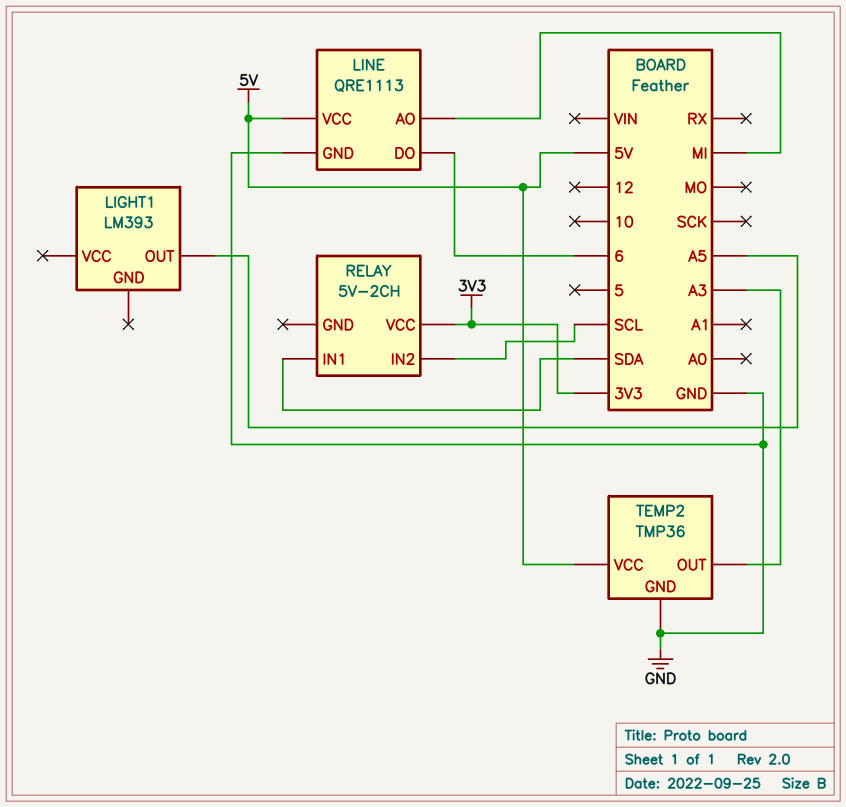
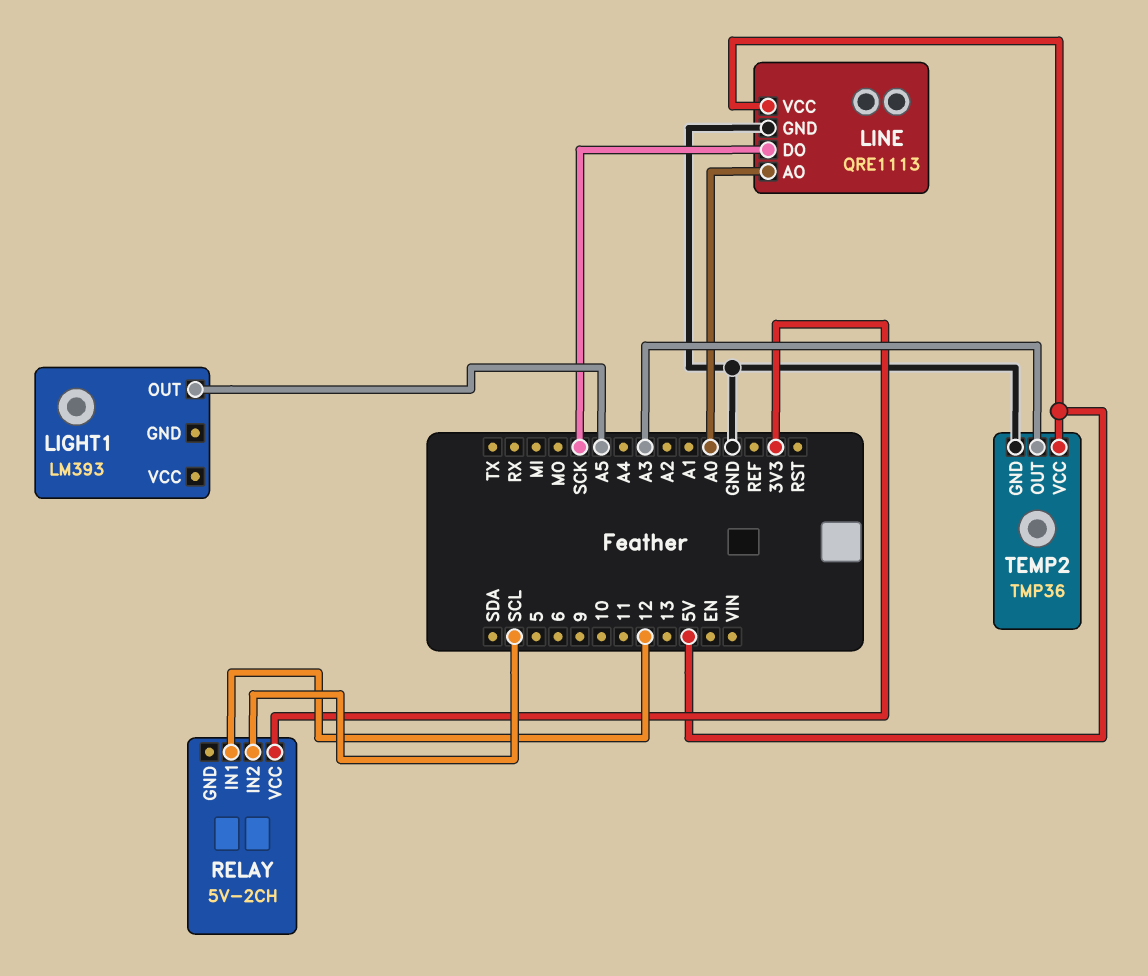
LINE pin AO: MI -> A0
LINE pin DO: 6 -> SCK
RELAY pin IN1: SDA -> 12

